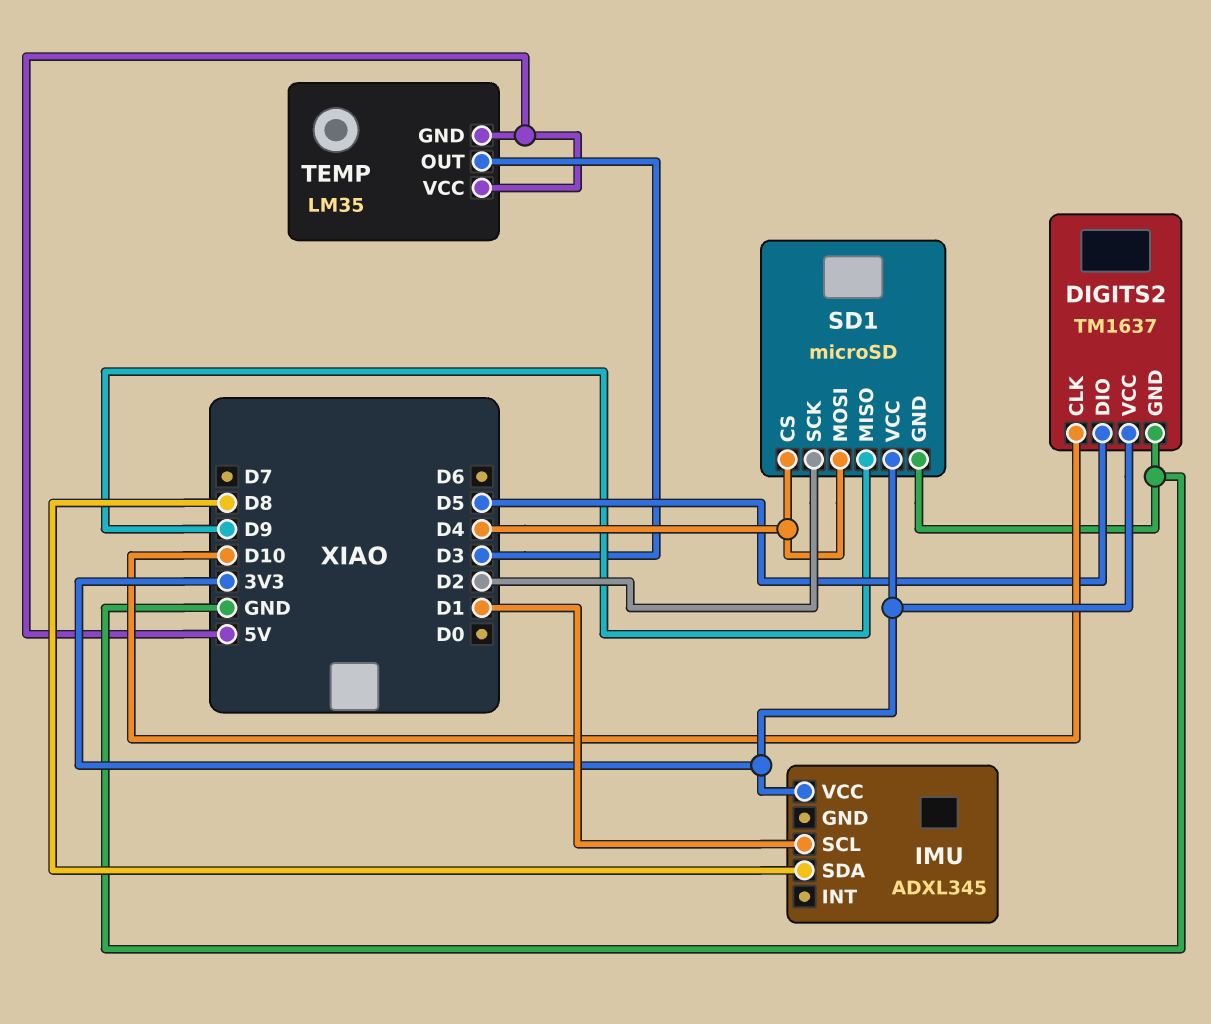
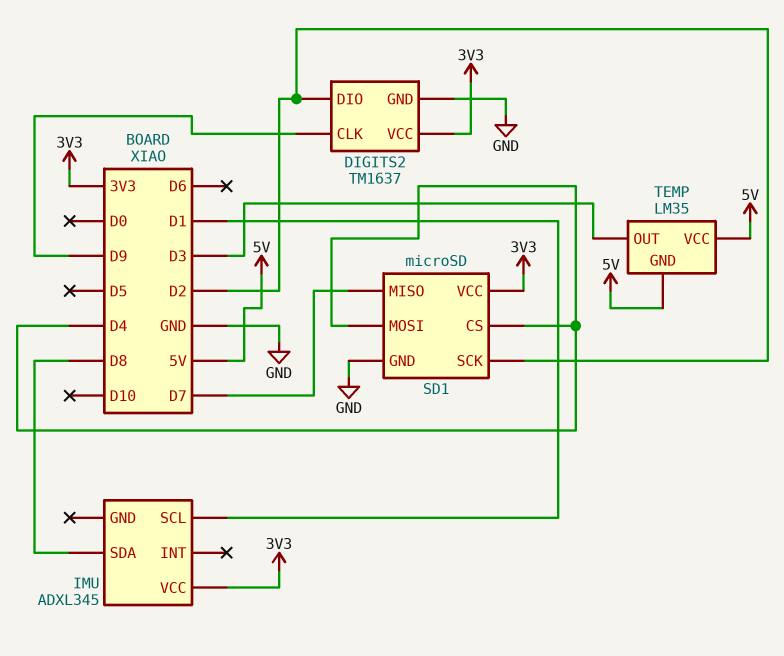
DIGITS2 pin CLK: D10 -> D9
DIGITS2 pin DIO: D5 -> D2
SD1 pin MISO: D9 -> D7

